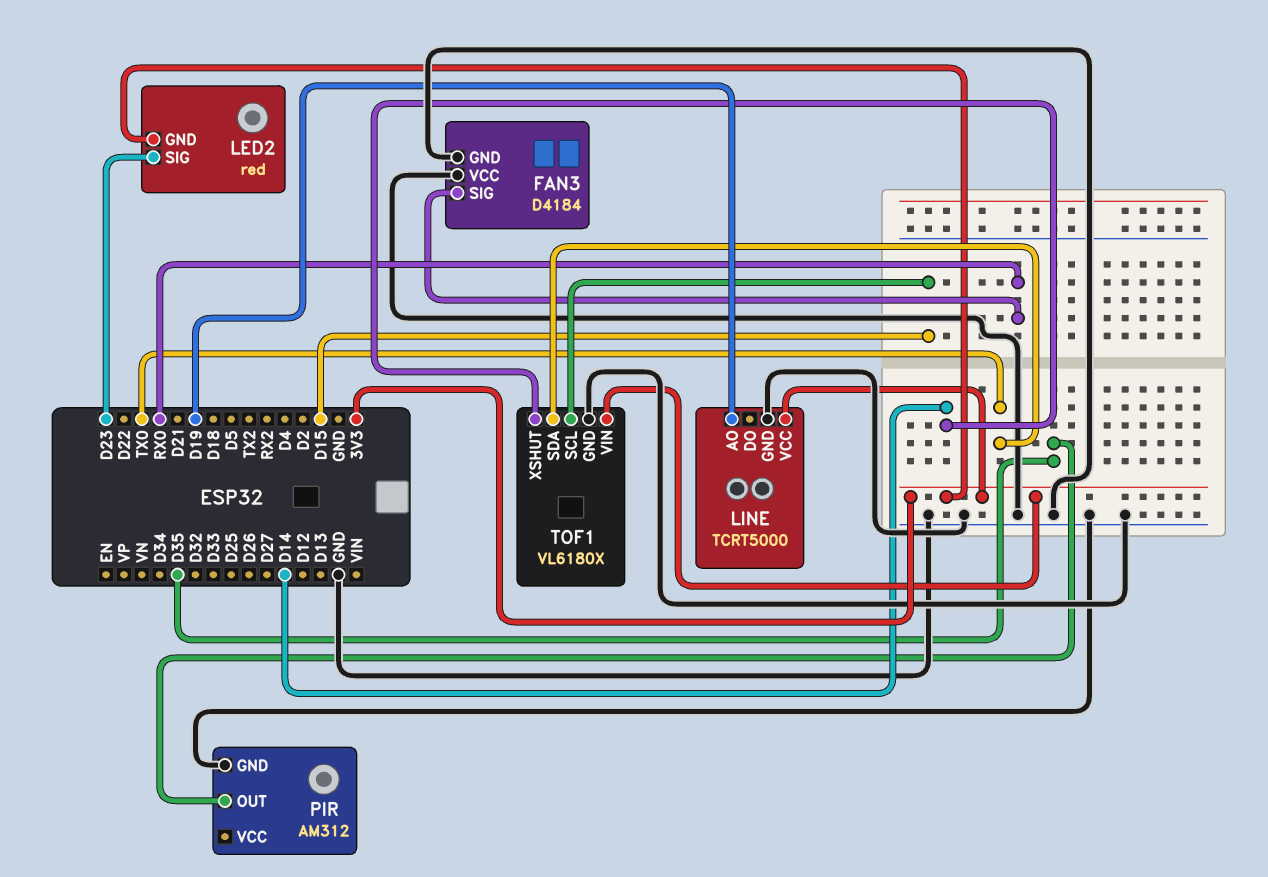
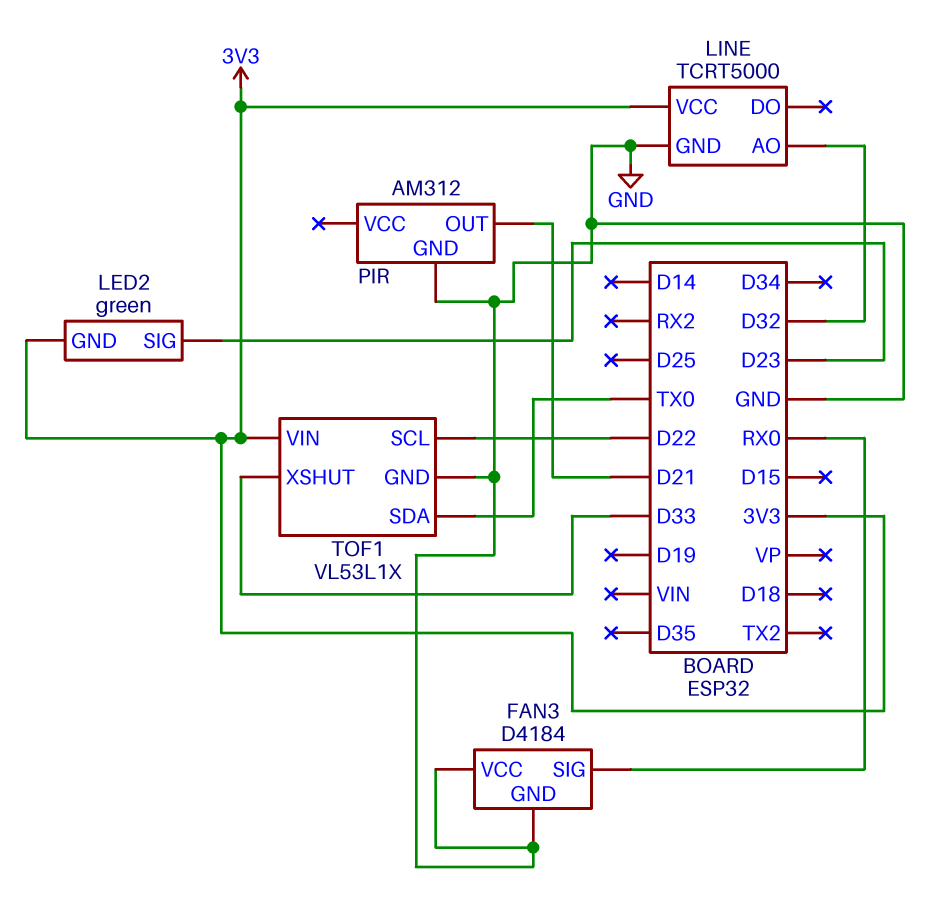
LED2: red -> green
LINE pin AO: D19 -> D32
PIR pin OUT: D35 -> D21
TOF1: VL6180X -> VL53L1X
TOF1 pin SCL: D15 -> D22
TOF1 pin XSHUT: D14 -> D33

